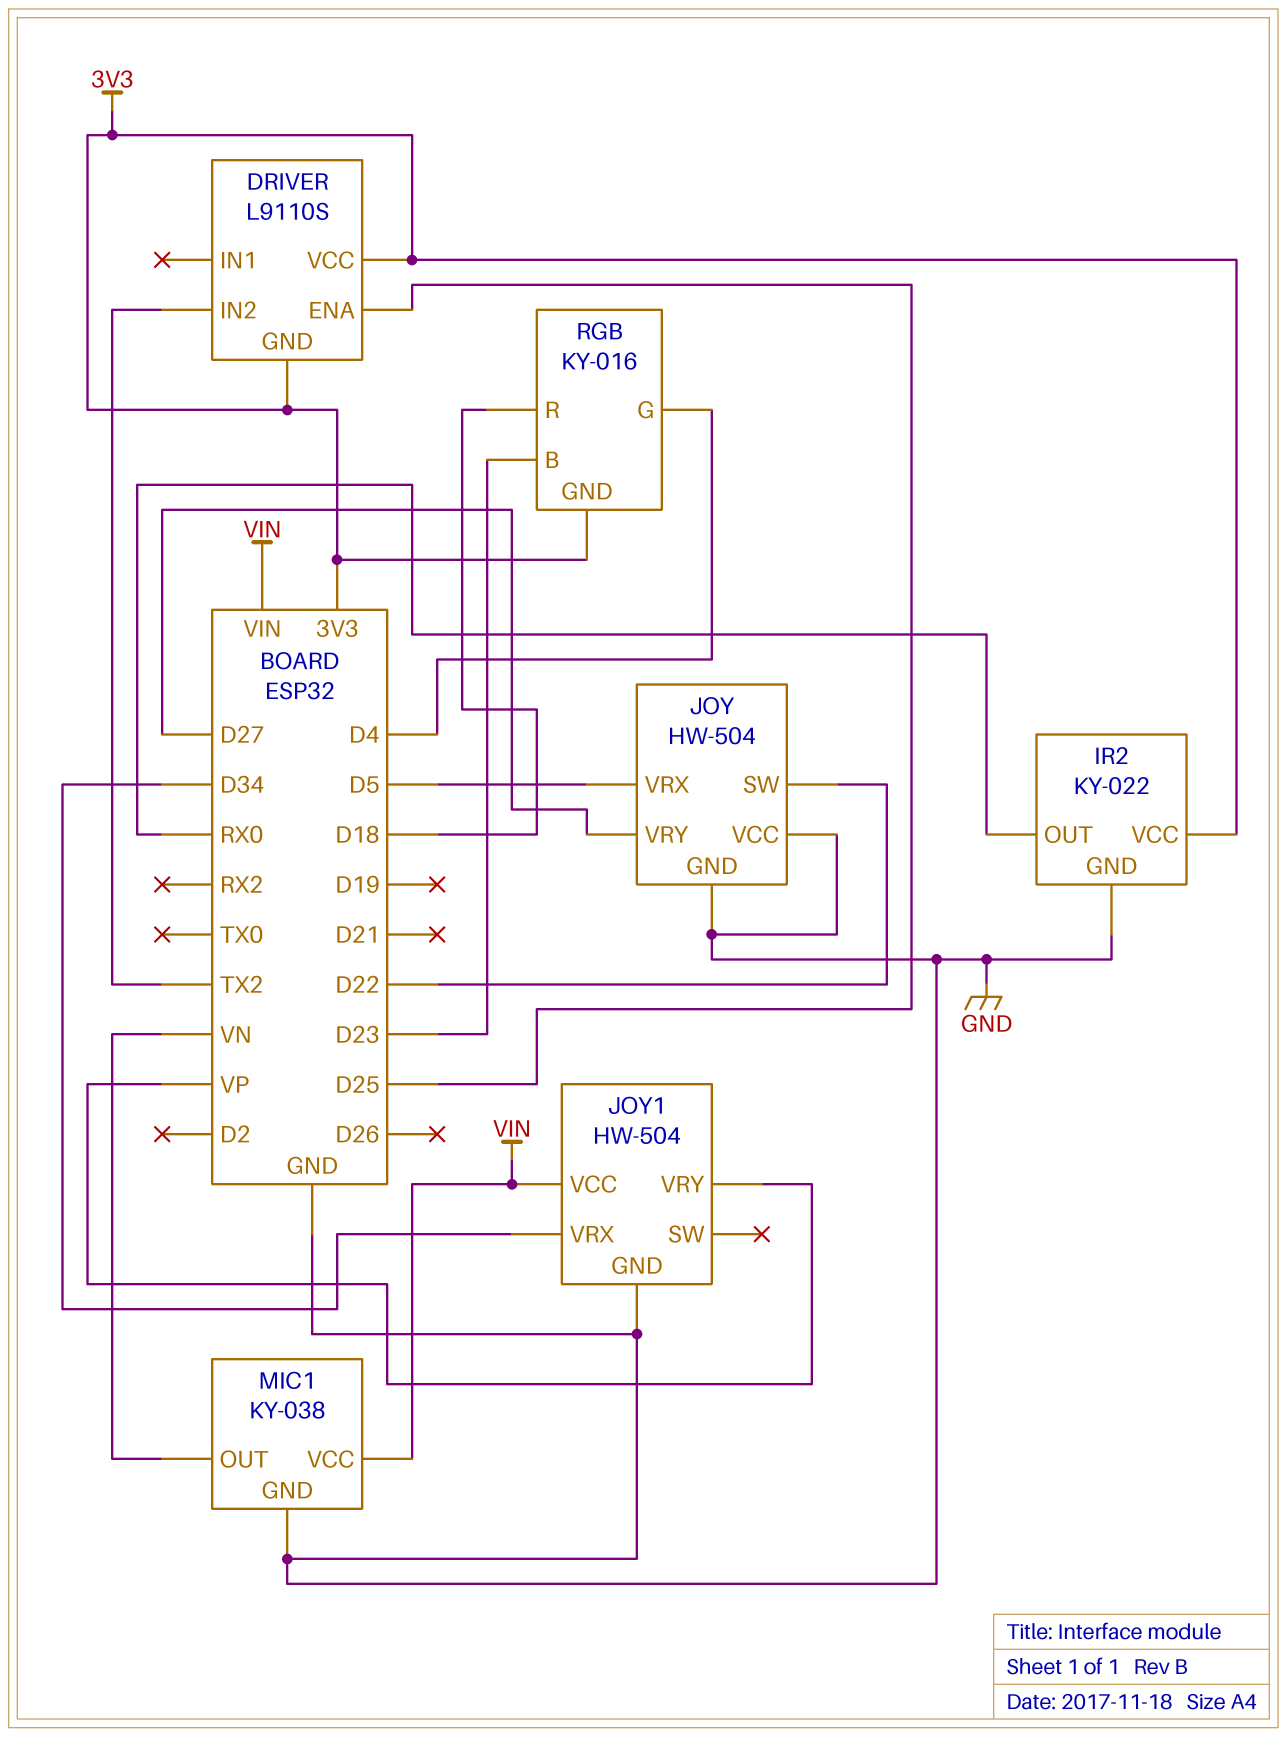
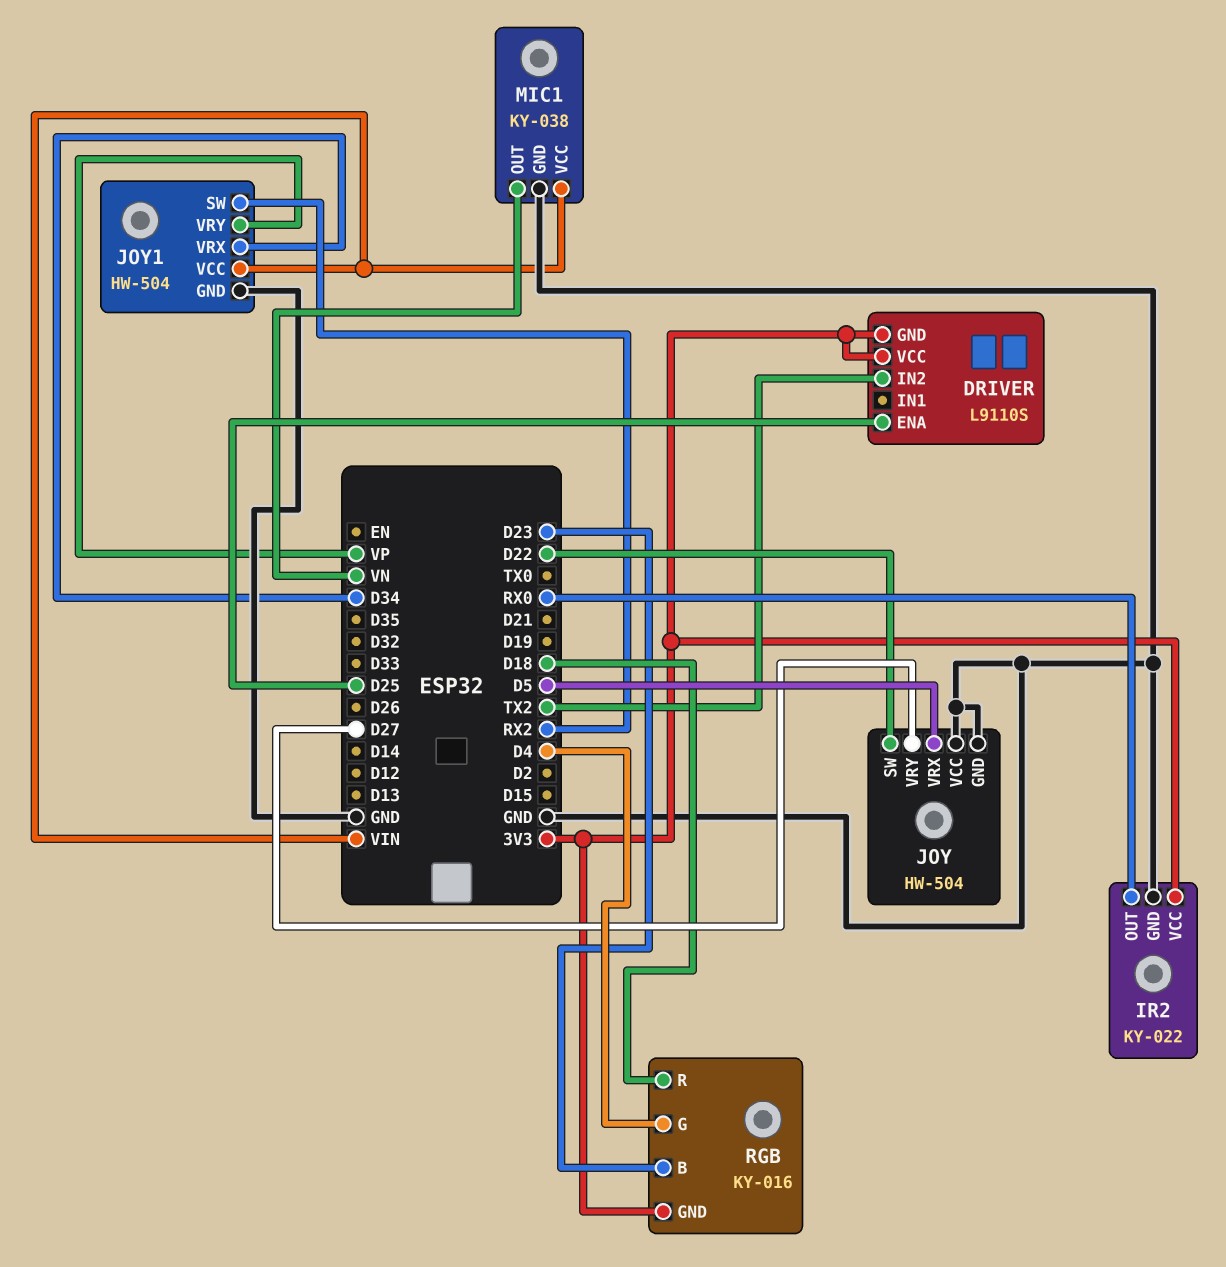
JOY1 pin SW: none -> RX2

